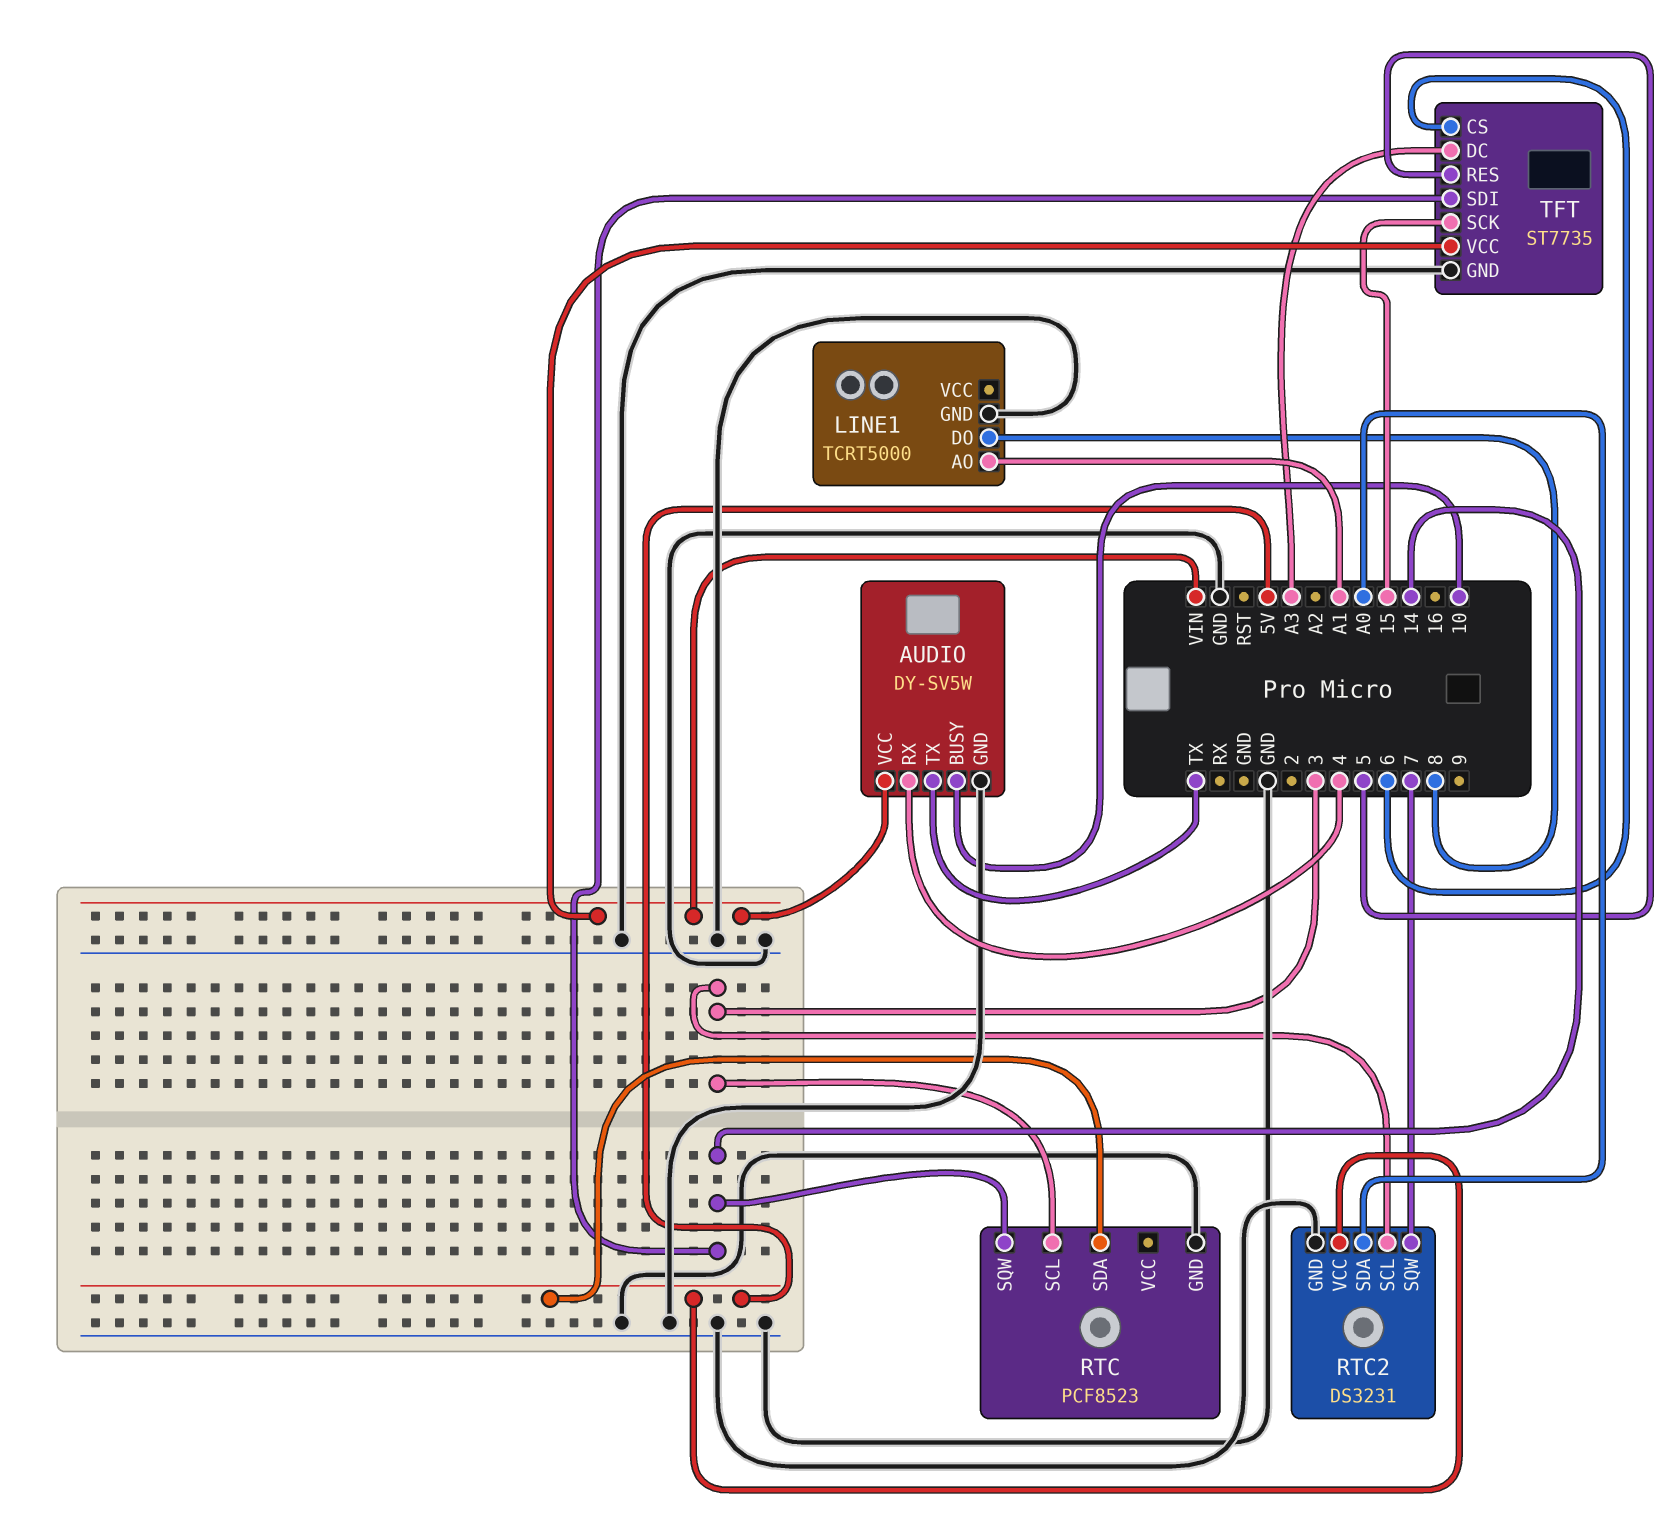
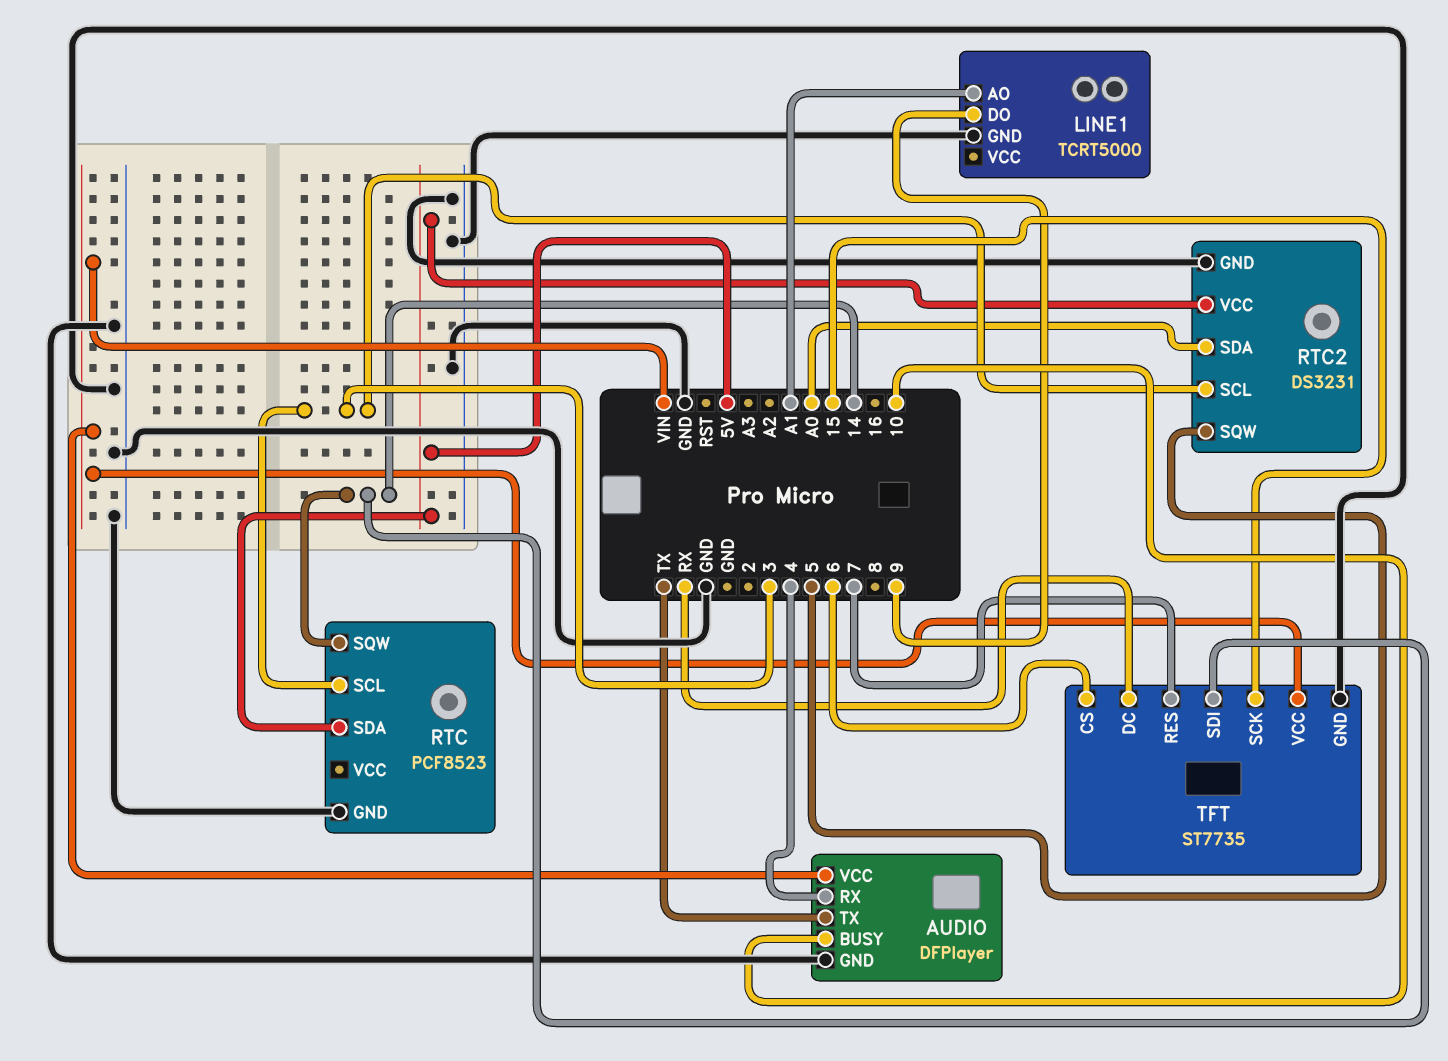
AUDIO: DY-SV5W -> DFPlayer
LINE1 pin DO: 8 -> 9
RTC2 pin SQW: 7 -> 5
TFT pin DC: A3 -> RX
TFT pin RES: 5 -> 7

